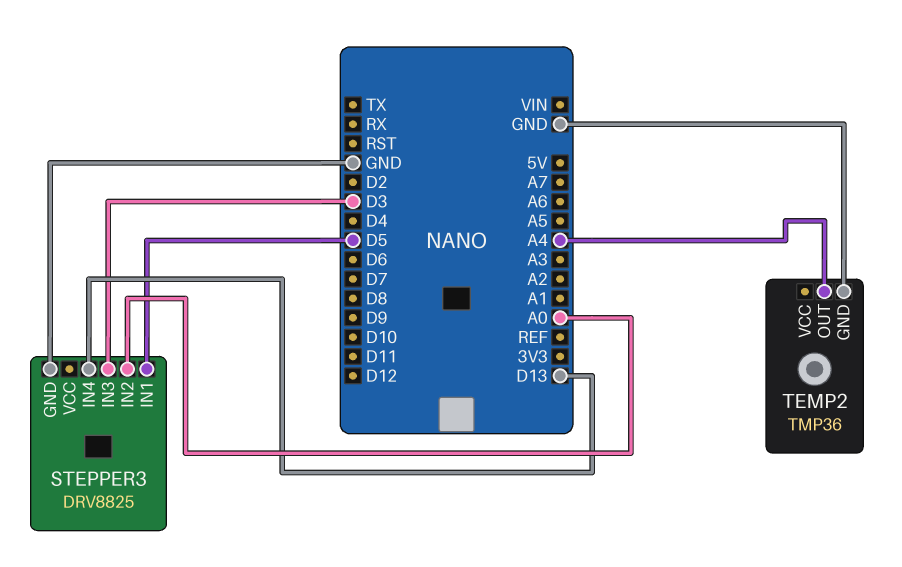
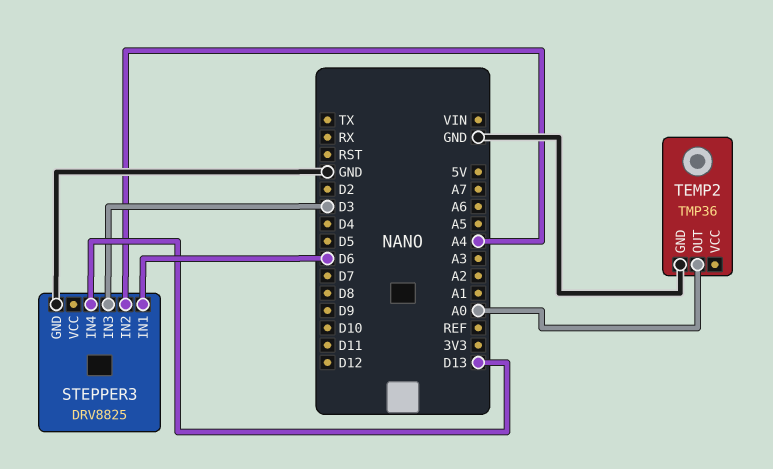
STEPPER3 pin IN1: D5 -> D6
STEPPER3 pin IN2: A0 -> A4
TEMP2 pin OUT: A4 -> A0

